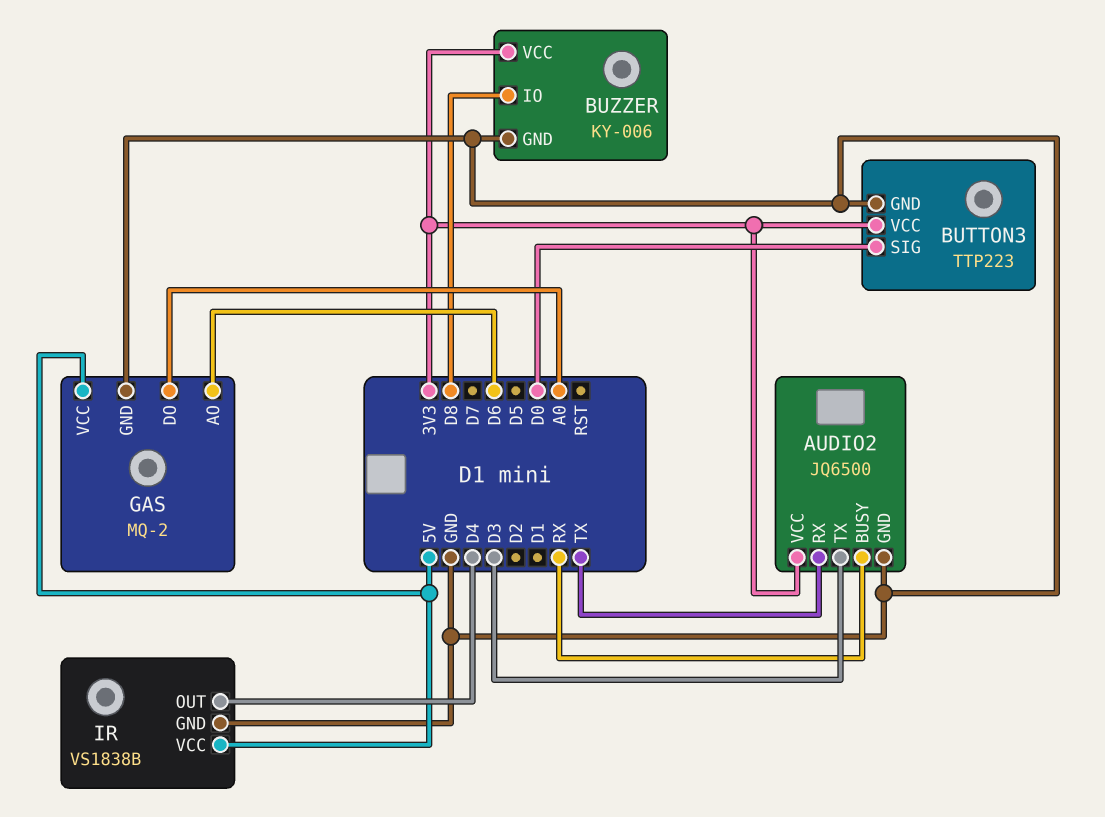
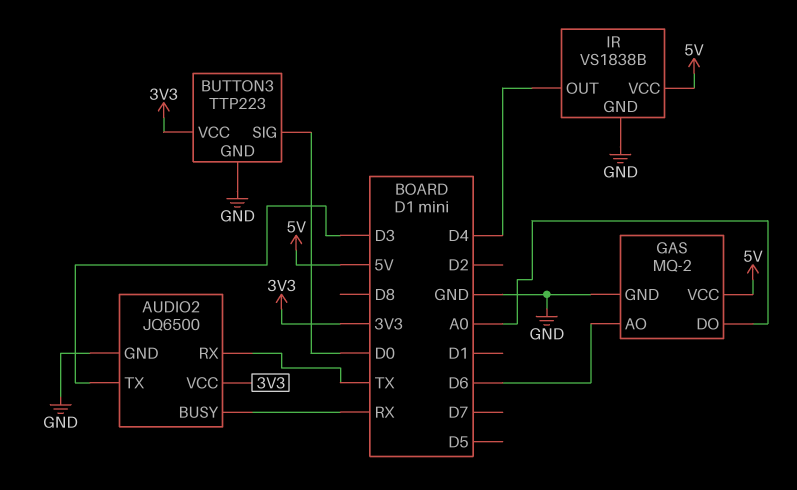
BUZZER: KY-006 -> none
BUZZER pin GND: GND -> none
BUZZER pin IO: D8 -> none
BUZZER pin VCC: 3V3 -> none

